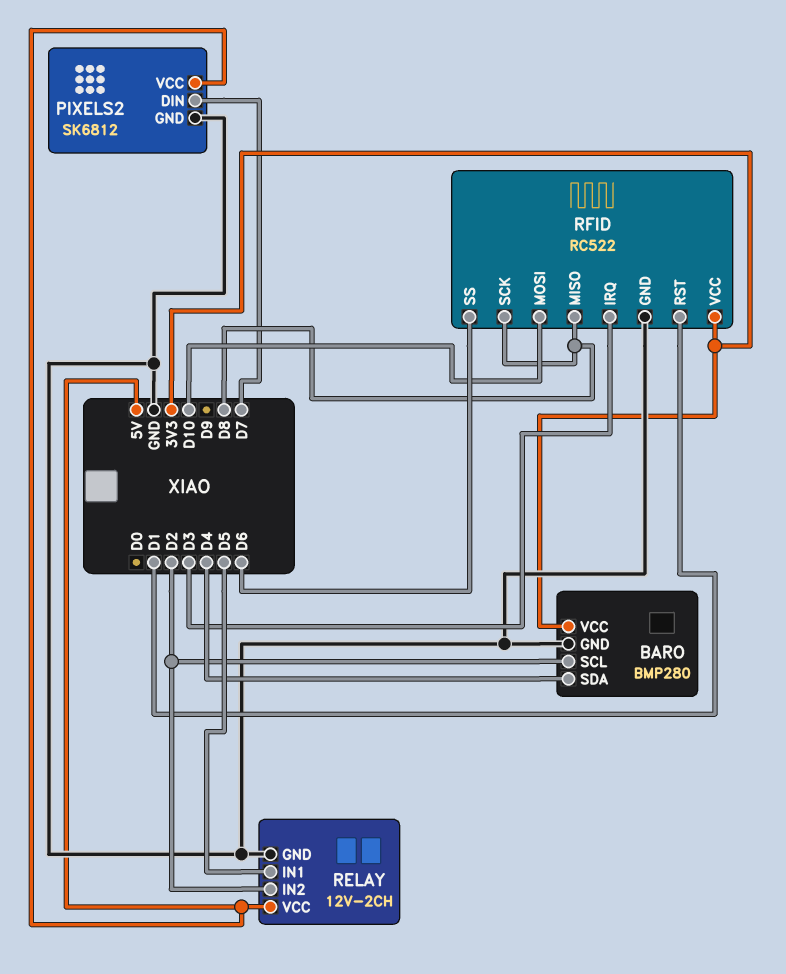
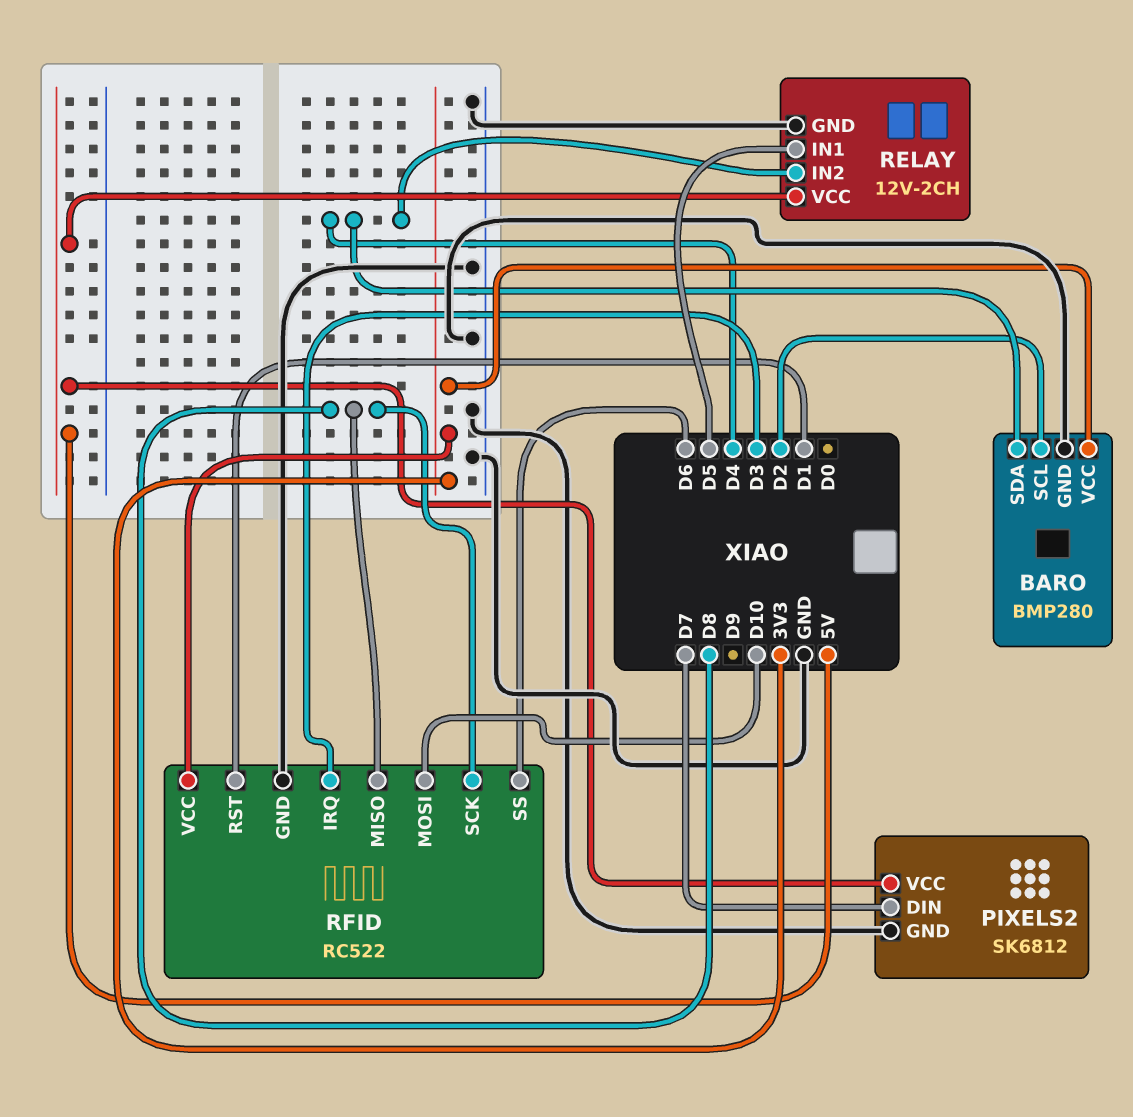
RELAY pin IN2: D2 -> D4

